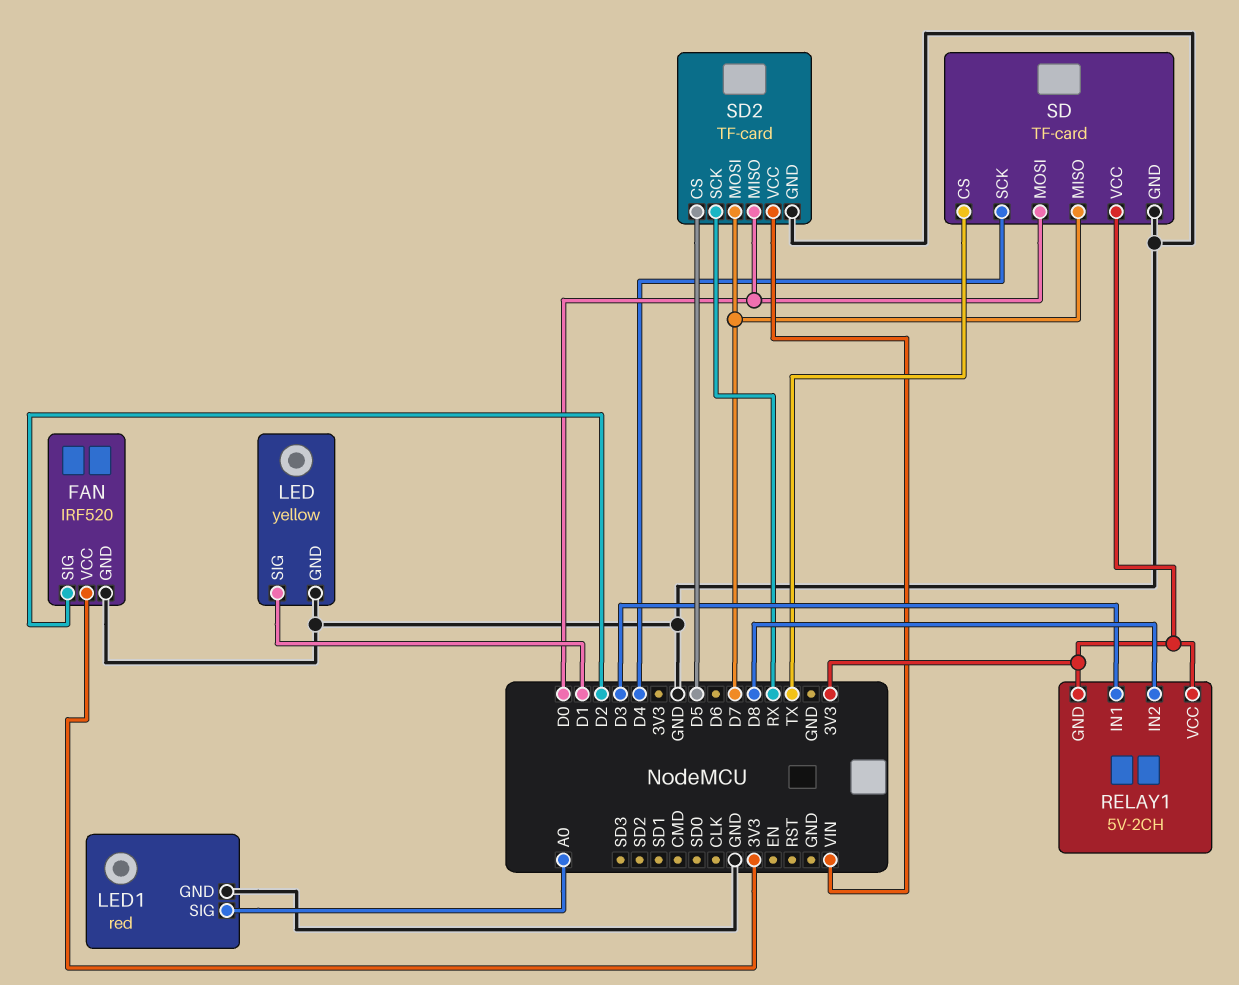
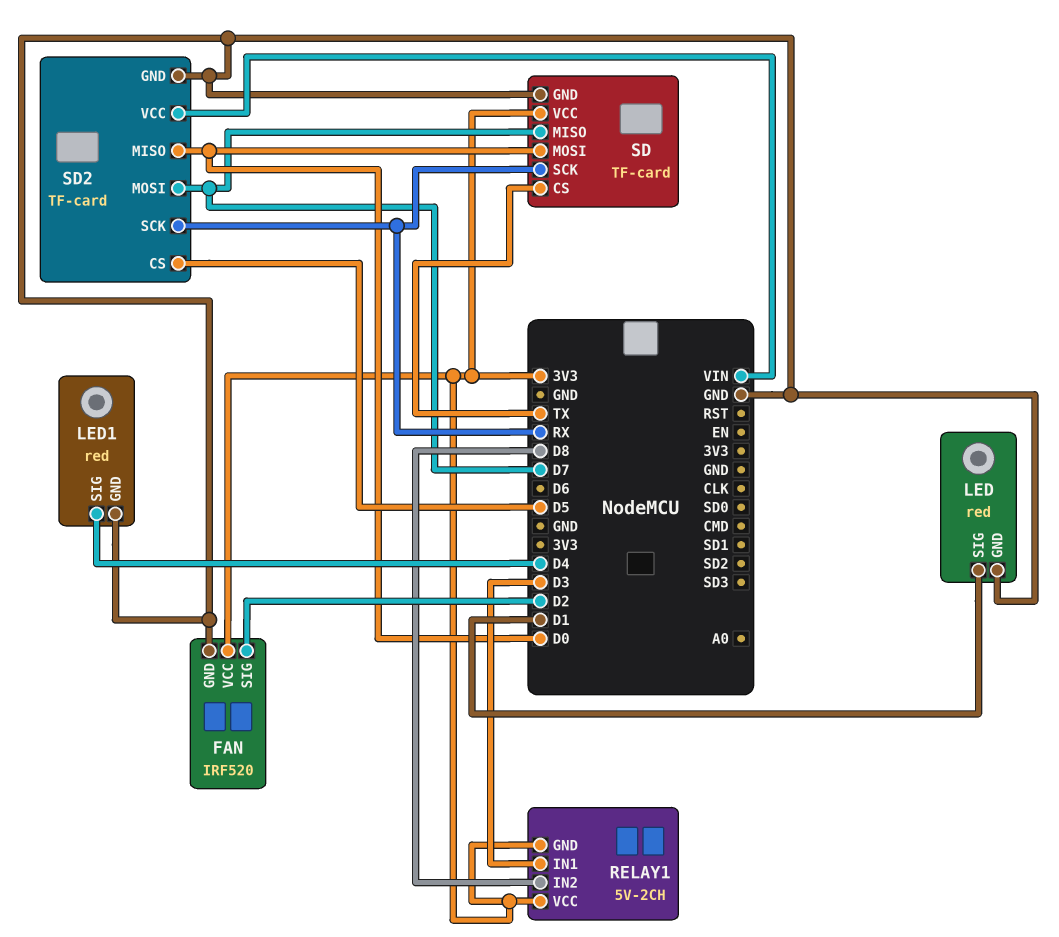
LED: yellow -> red
LED1 pin SIG: A0 -> D4
SD pin SCK: D4 -> RX

